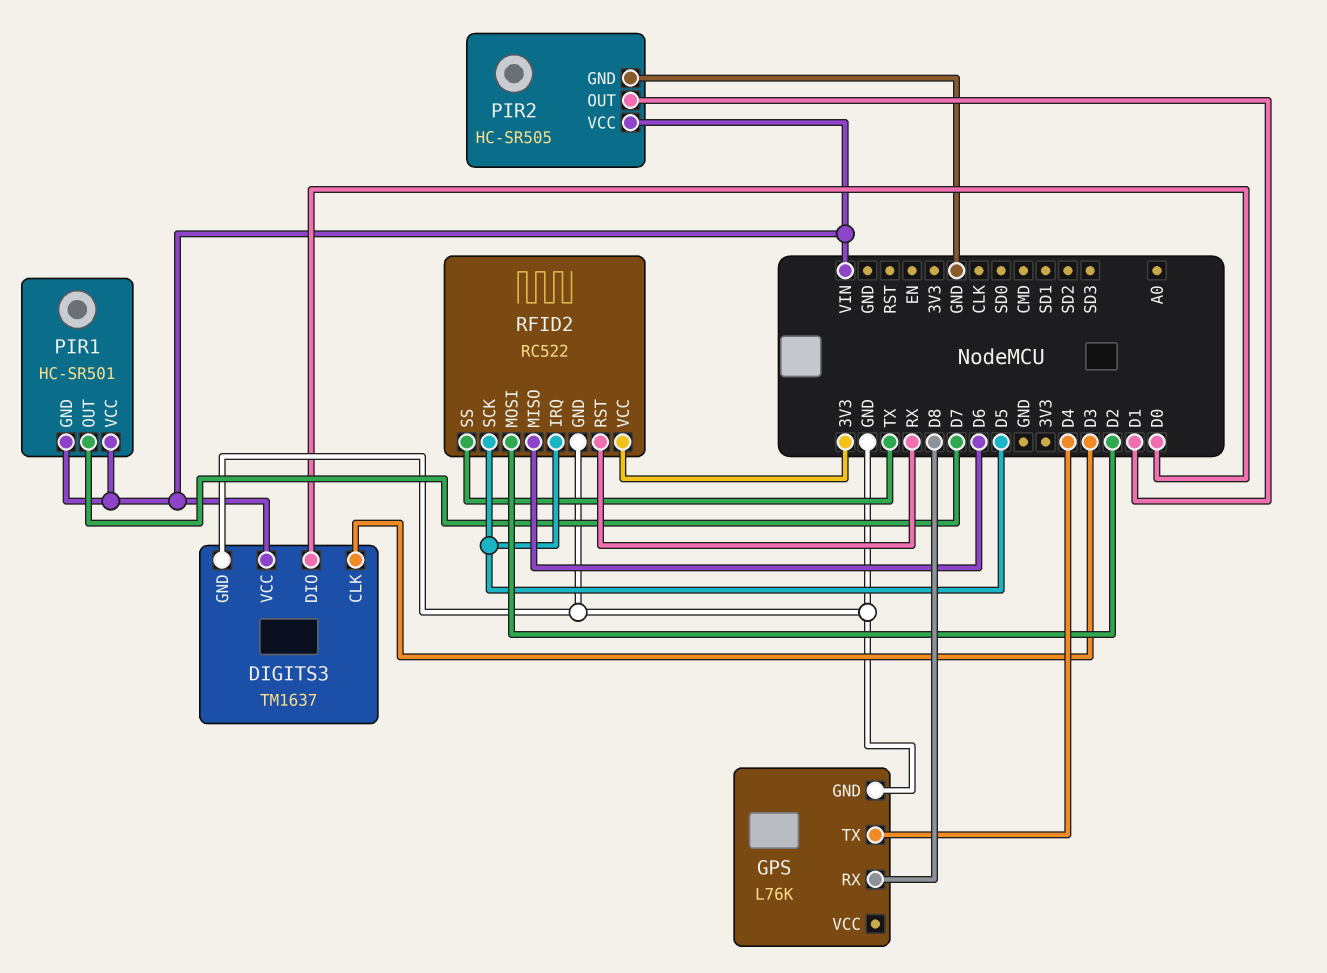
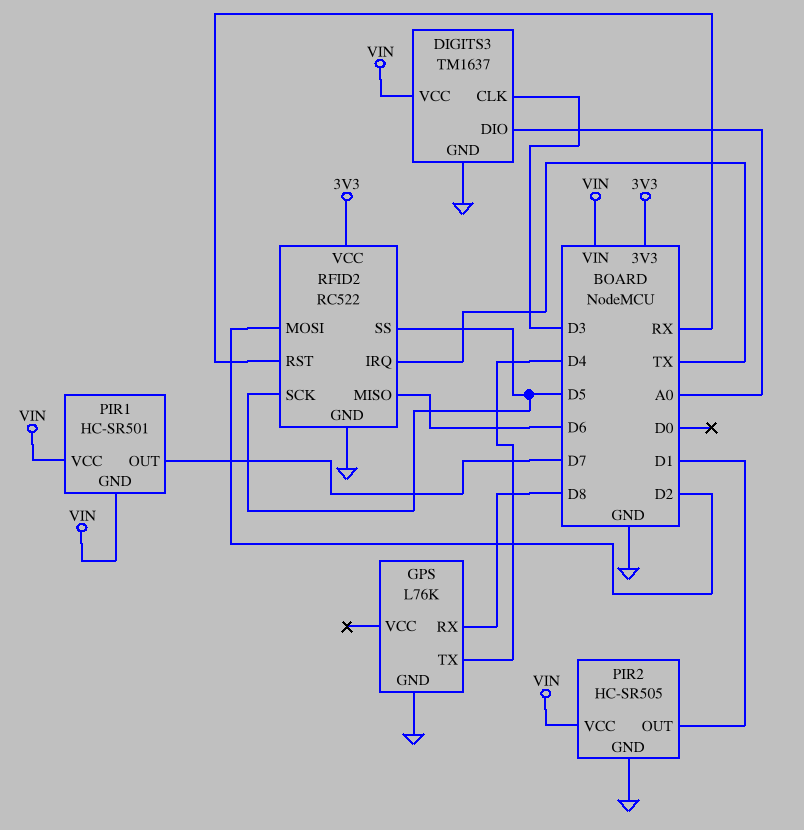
DIGITS3 pin DIO: D0 -> A0
RFID2 pin IRQ: D5 -> TX
RFID2 pin SS: TX -> D5

